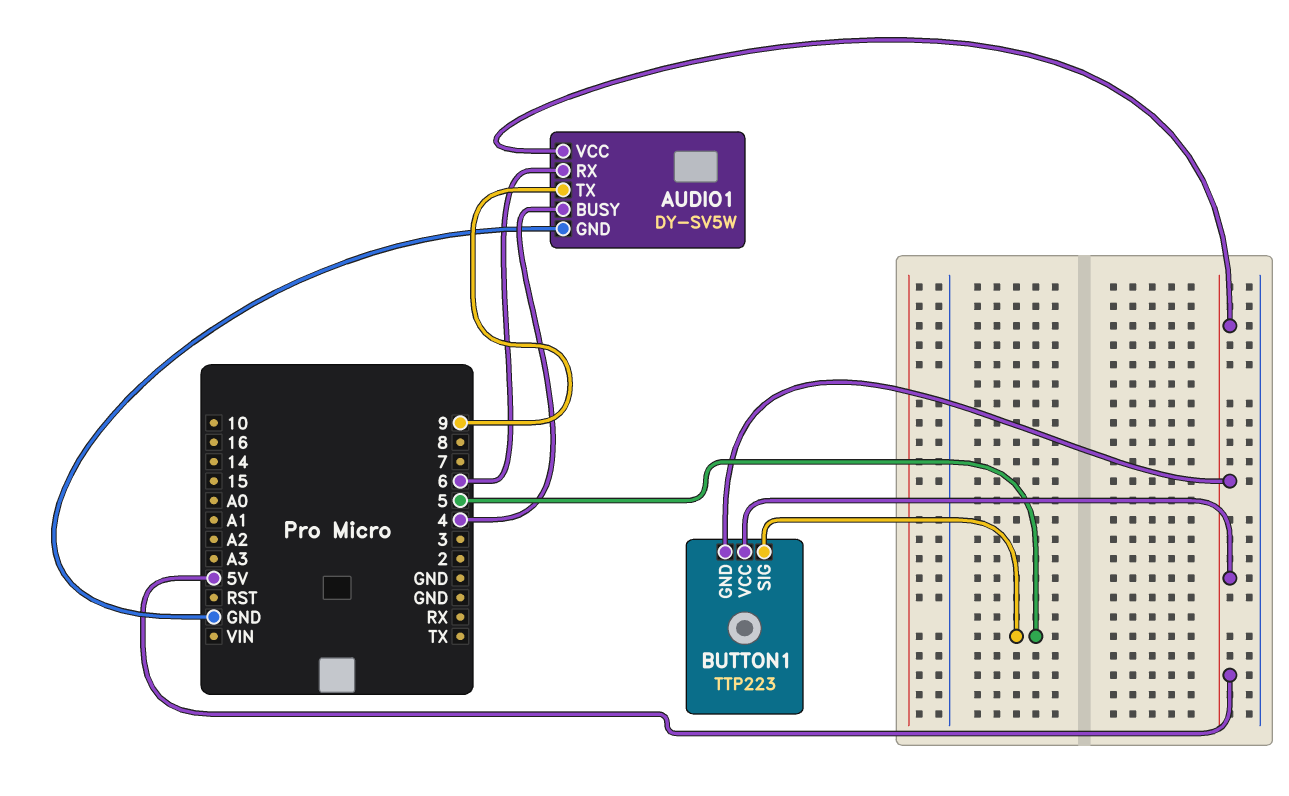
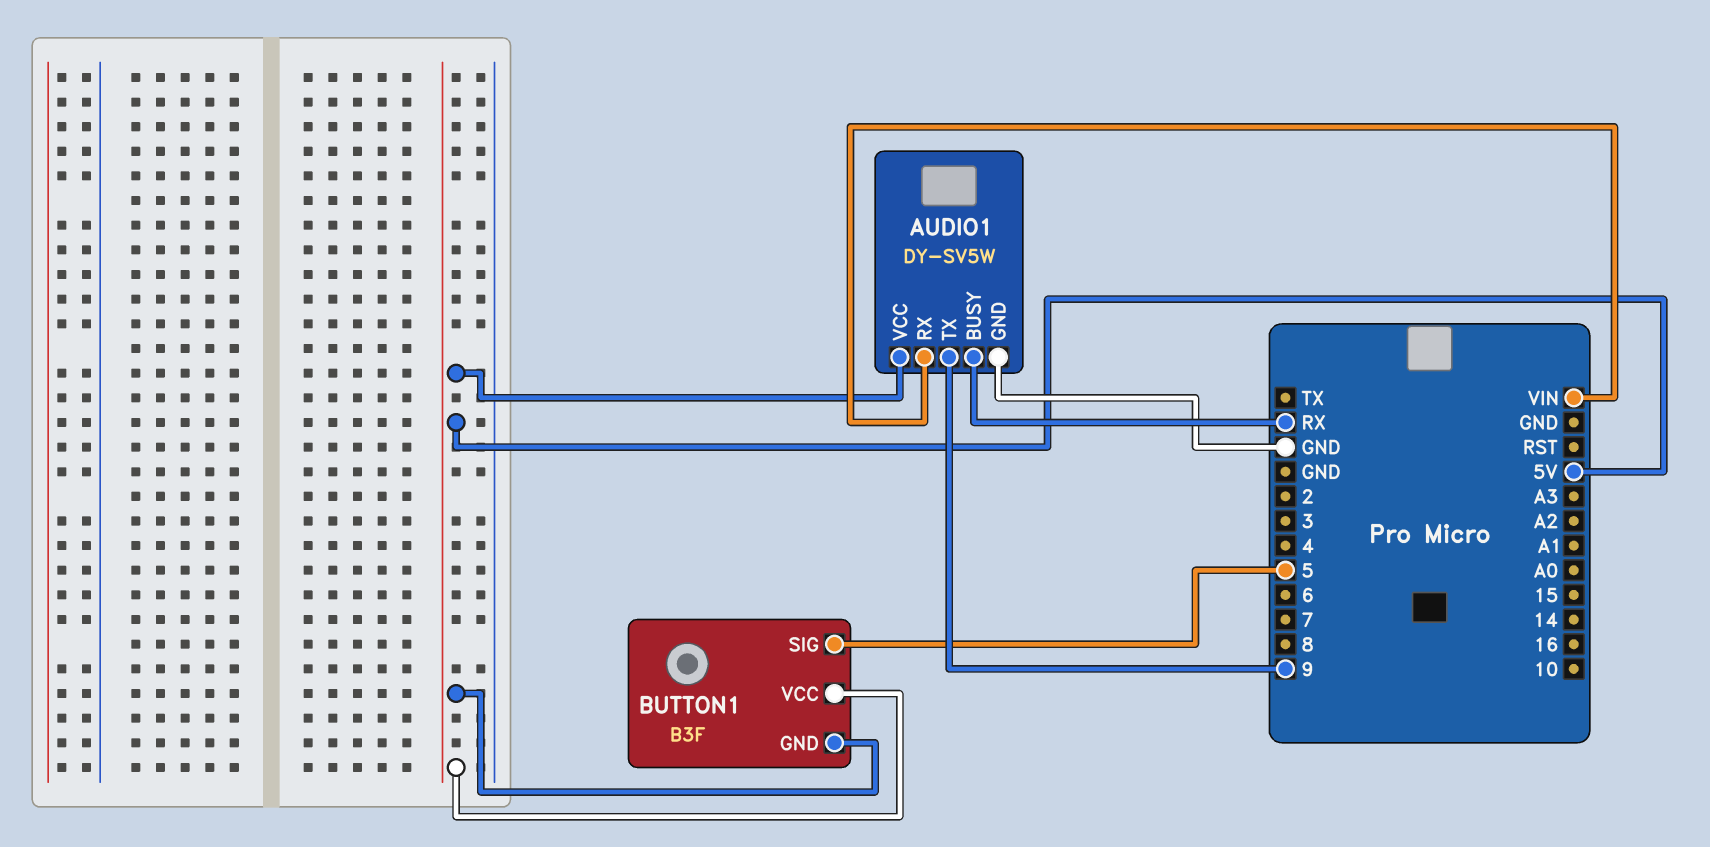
AUDIO1 pin BUSY: 4 -> RX
AUDIO1 pin RX: 6 -> VIN
BUTTON1: TTP223 -> B3F

